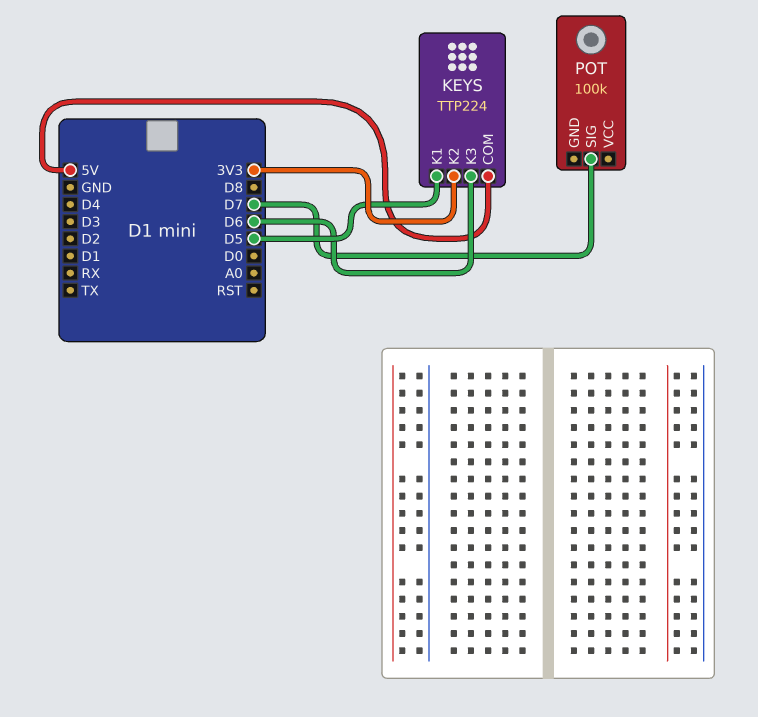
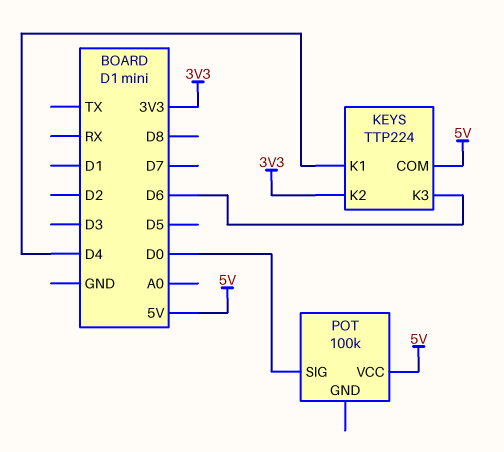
KEYS pin K1: D5 -> D4
POT pin SIG: D7 -> D0
POT pin VCC: none -> 5V

